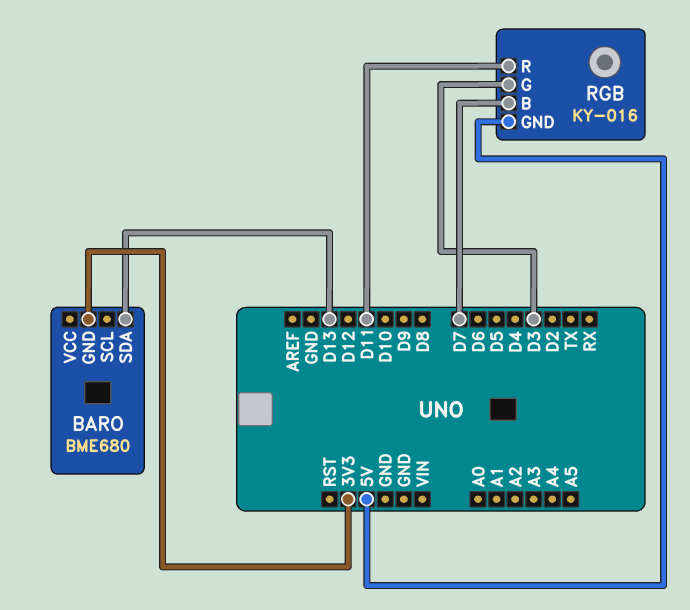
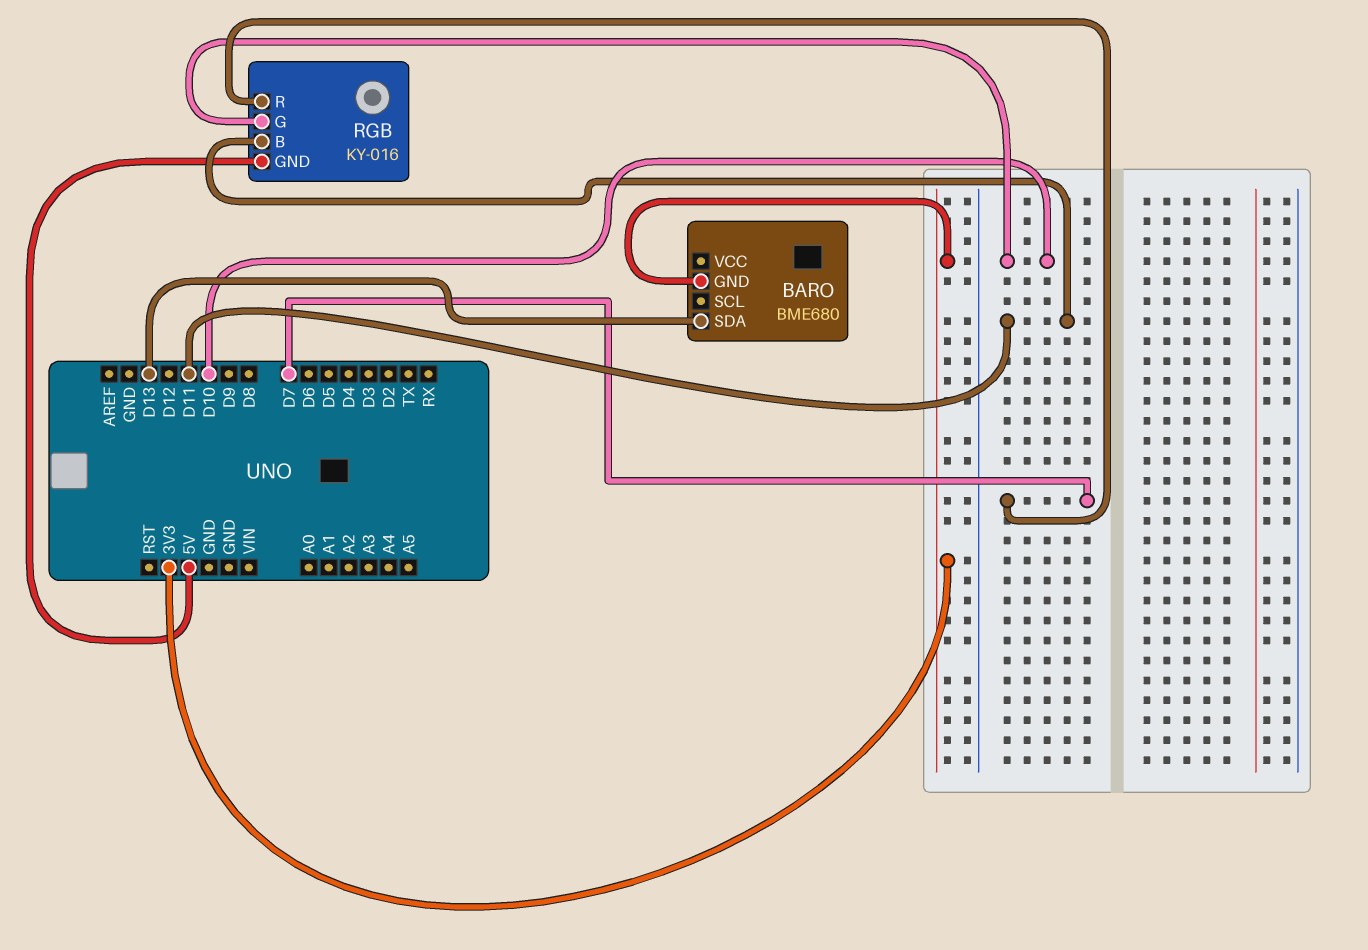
RGB pin B: D7 -> D11
RGB pin G: D3 -> D10
RGB pin R: D11 -> D7

